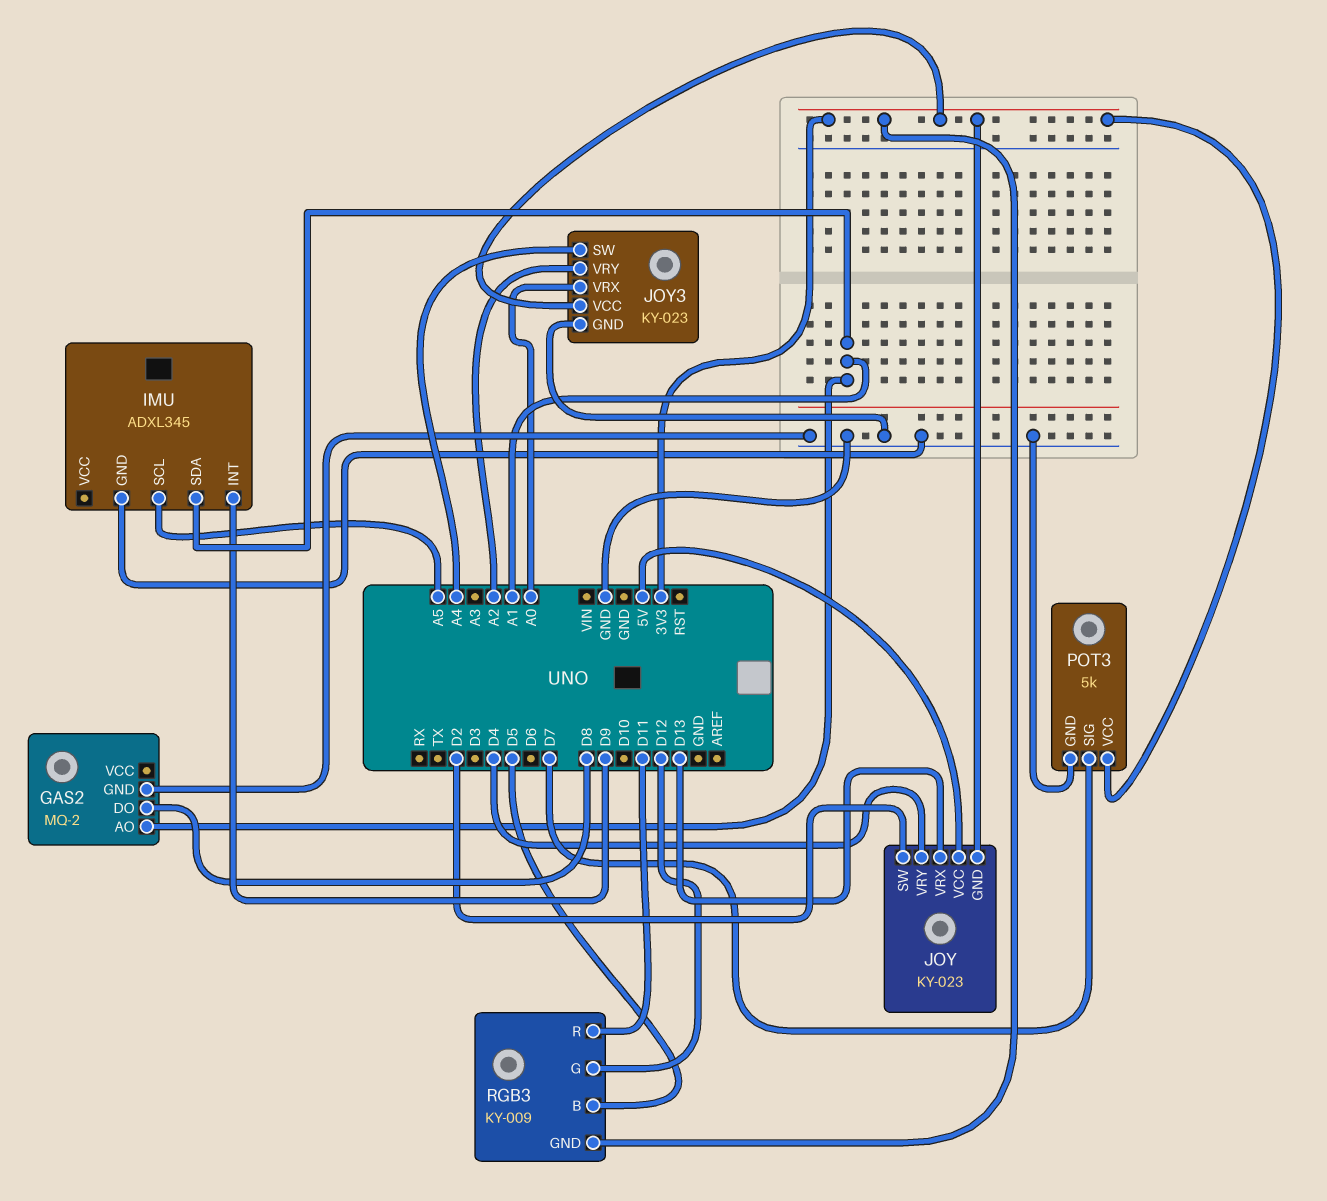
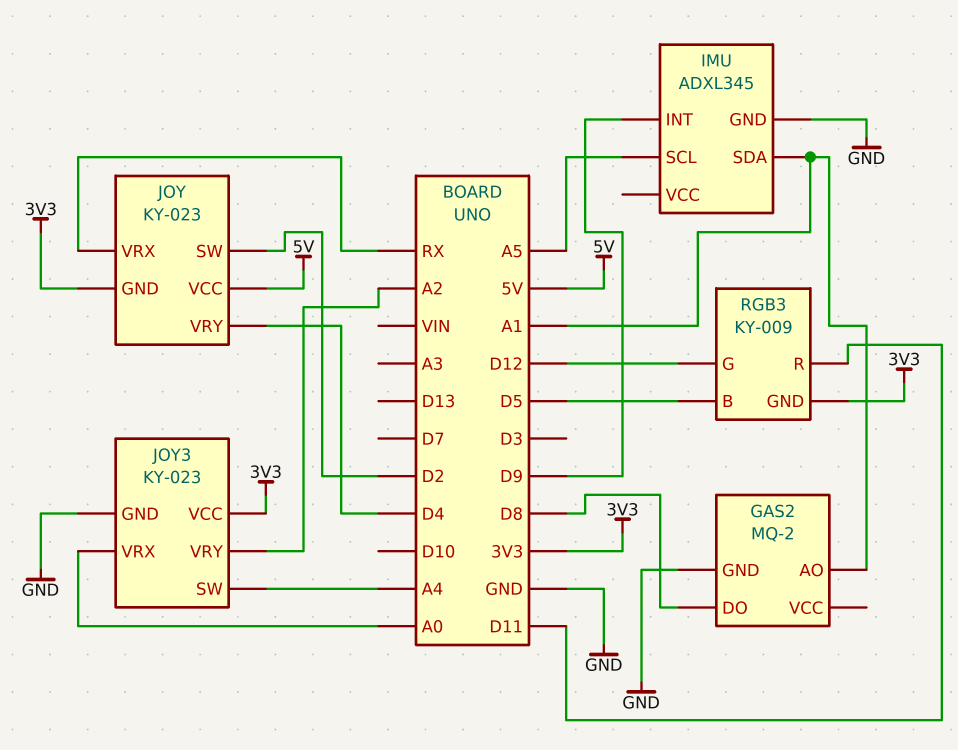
JOY pin VRX: D13 -> RX
POT3: 5k -> none
POT3 pin GND: GND -> none
POT3 pin SIG: D7 -> none
POT3 pin VCC: 3V3 -> none

